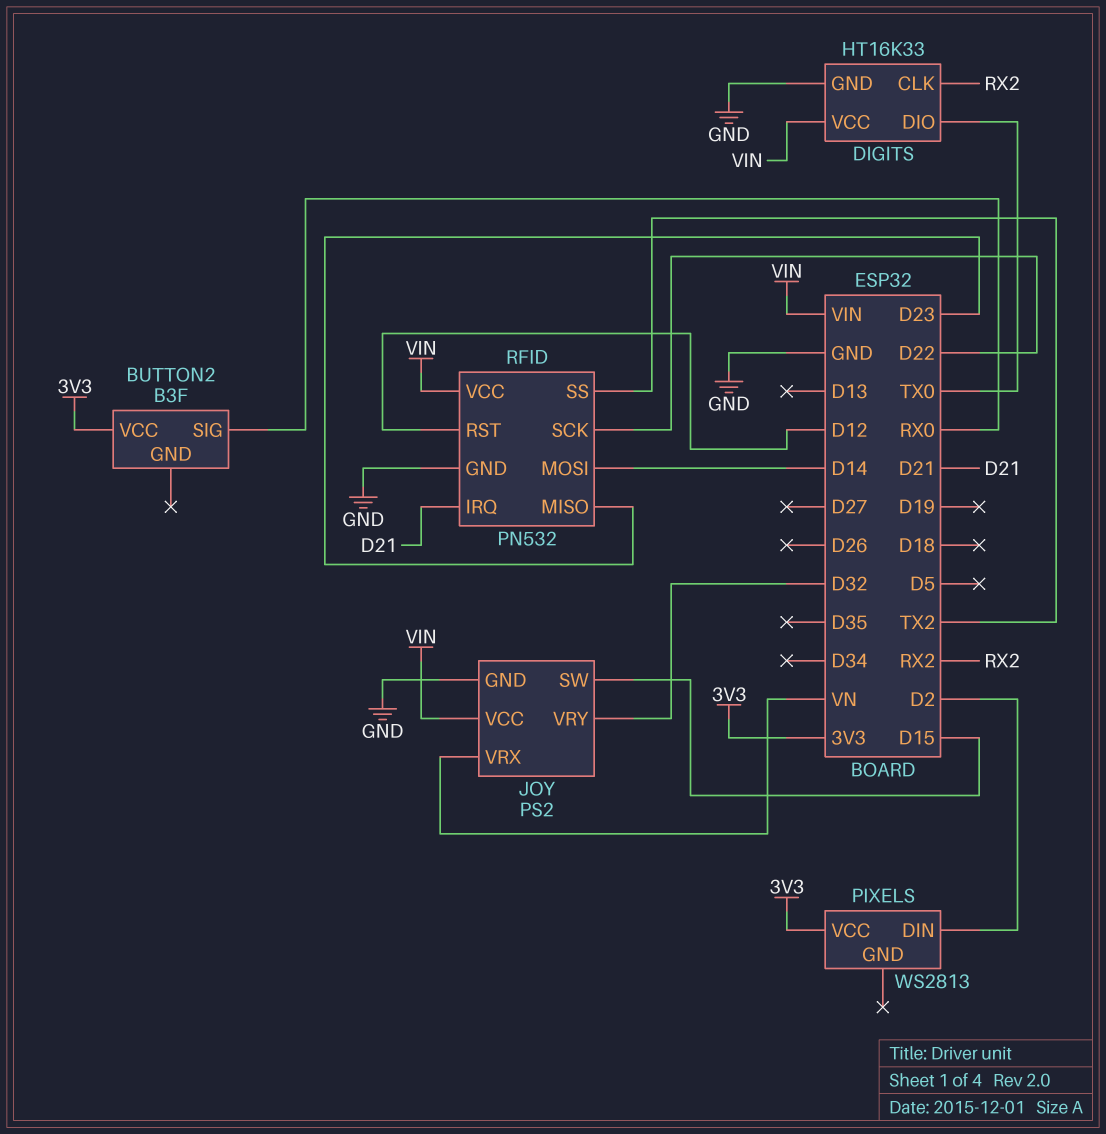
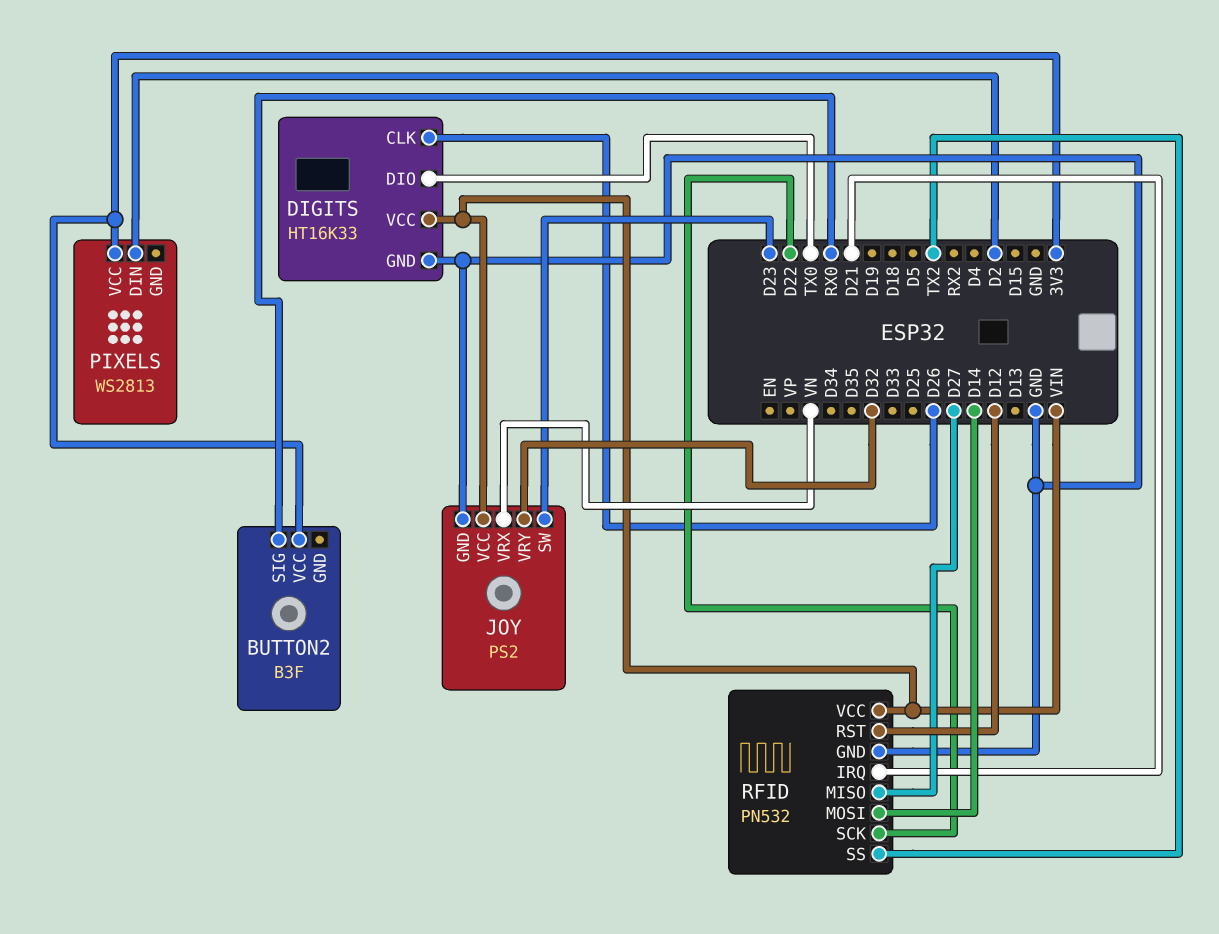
DIGITS pin CLK: RX2 -> D26
JOY pin SW: D15 -> D23
RFID pin MISO: D23 -> D27

